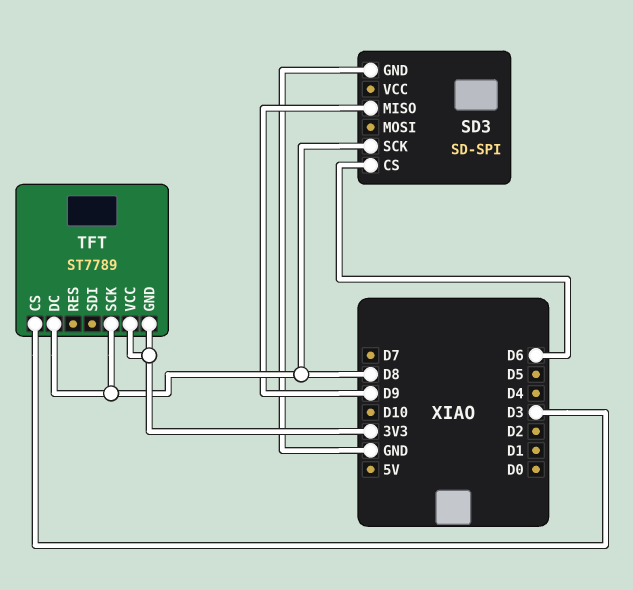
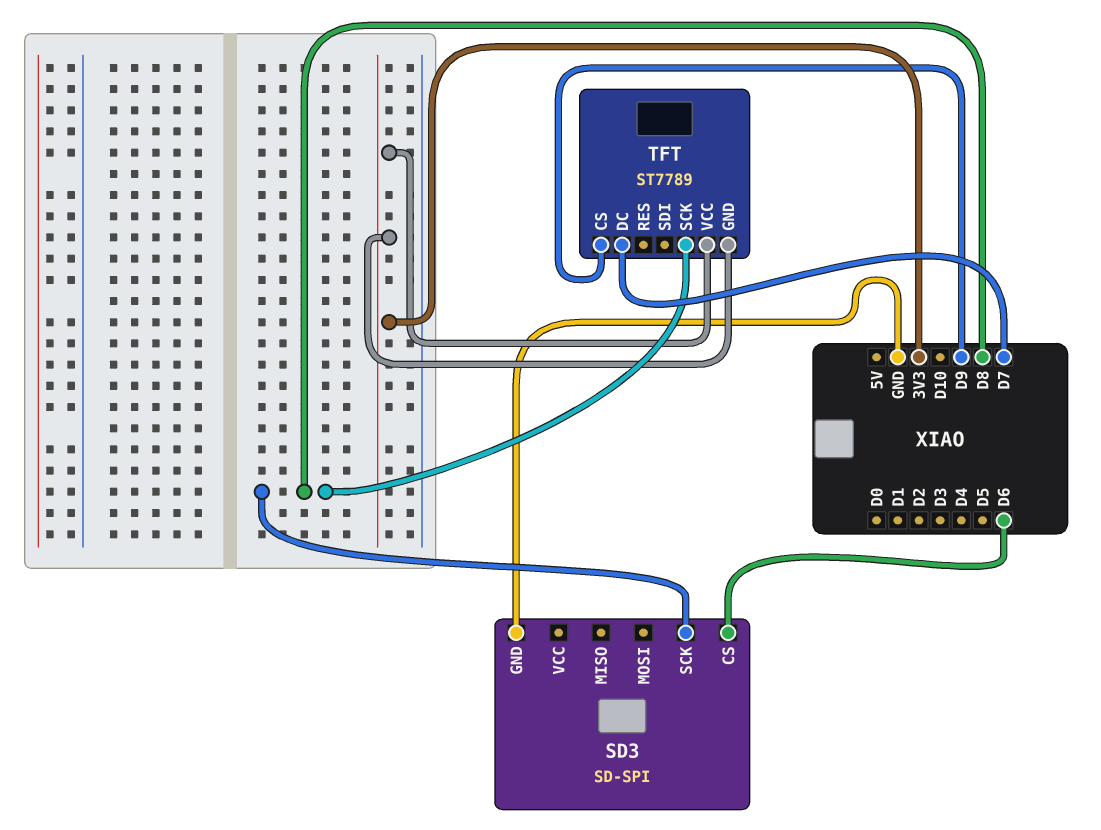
SD3 pin MISO: D9 -> none
TFT pin CS: D3 -> D9
TFT pin DC: D8 -> D7

